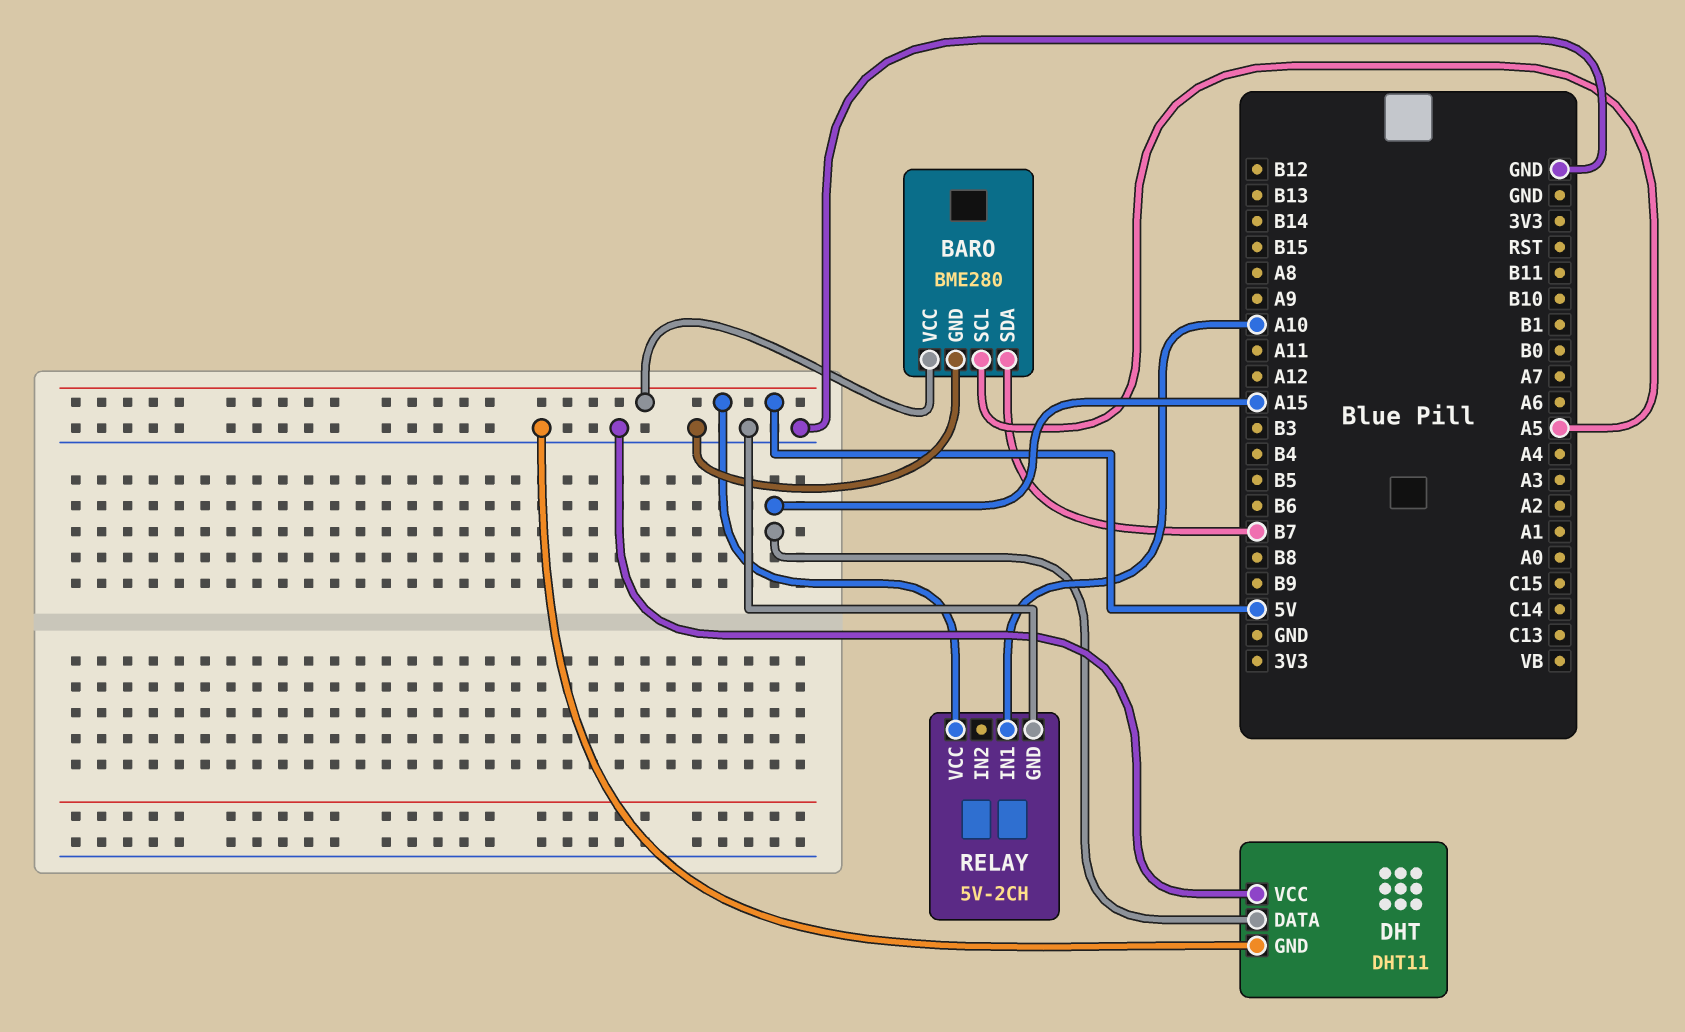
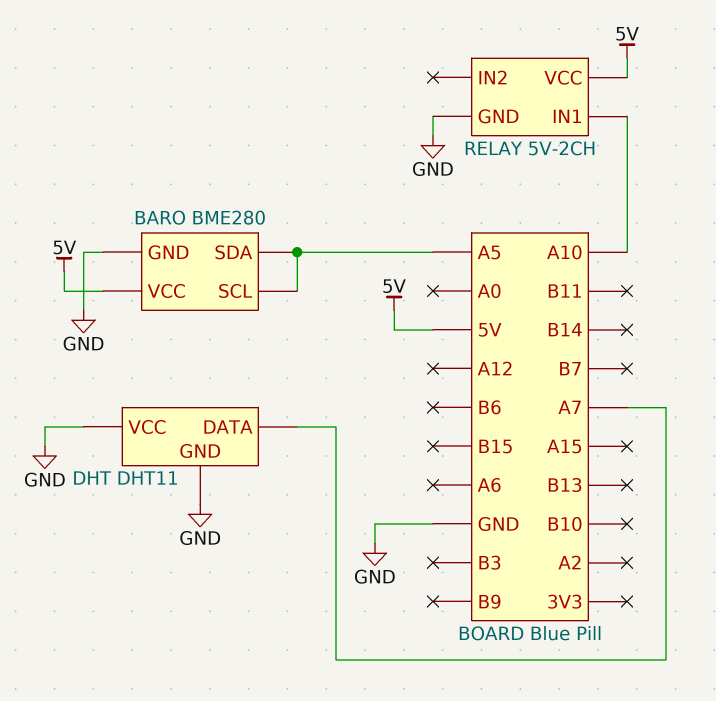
BARO pin SDA: B7 -> A5
DHT pin DATA: A15 -> A7

